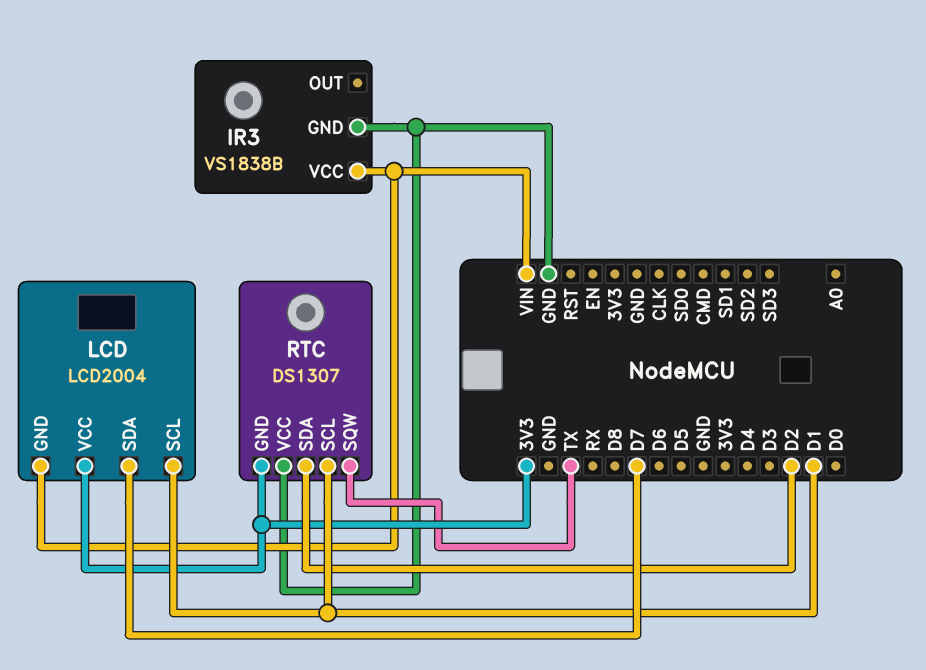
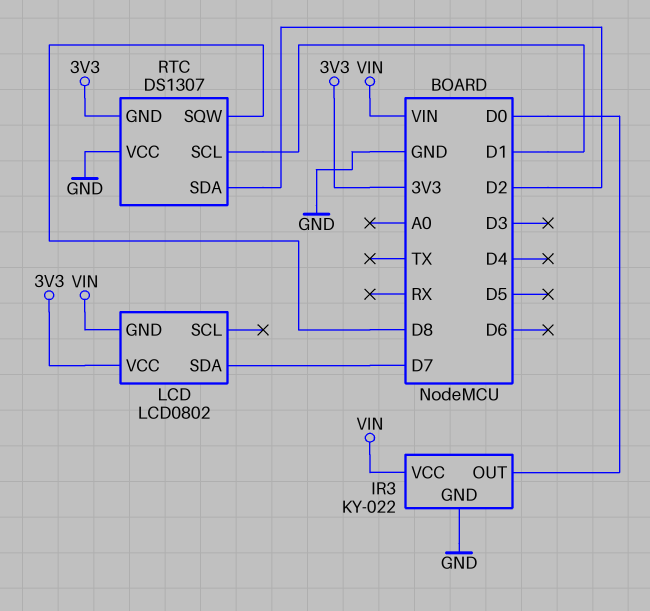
IR3: VS1838B -> KY-022
IR3 pin OUT: none -> D0
LCD: LCD2004 -> LCD0802
LCD pin SCL: D1 -> none
RTC pin SQW: TX -> D8

